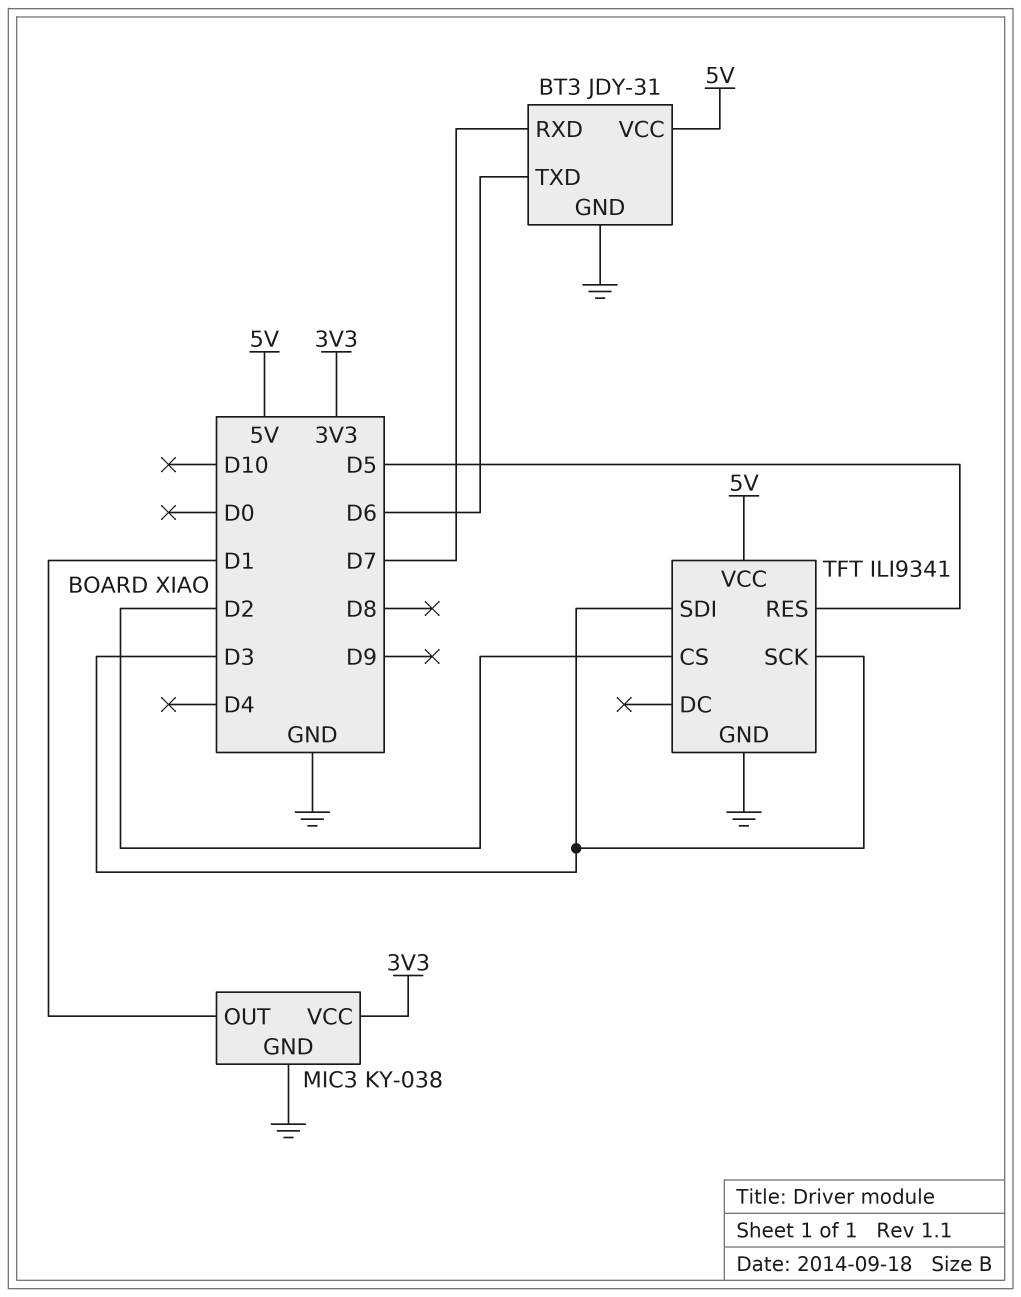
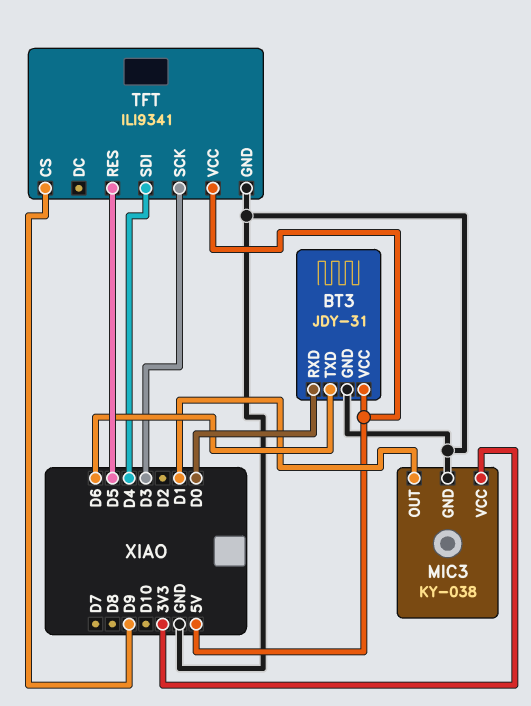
BT3 pin RXD: D7 -> D0
TFT pin CS: D2 -> D9
TFT pin SDI: D3 -> D4

